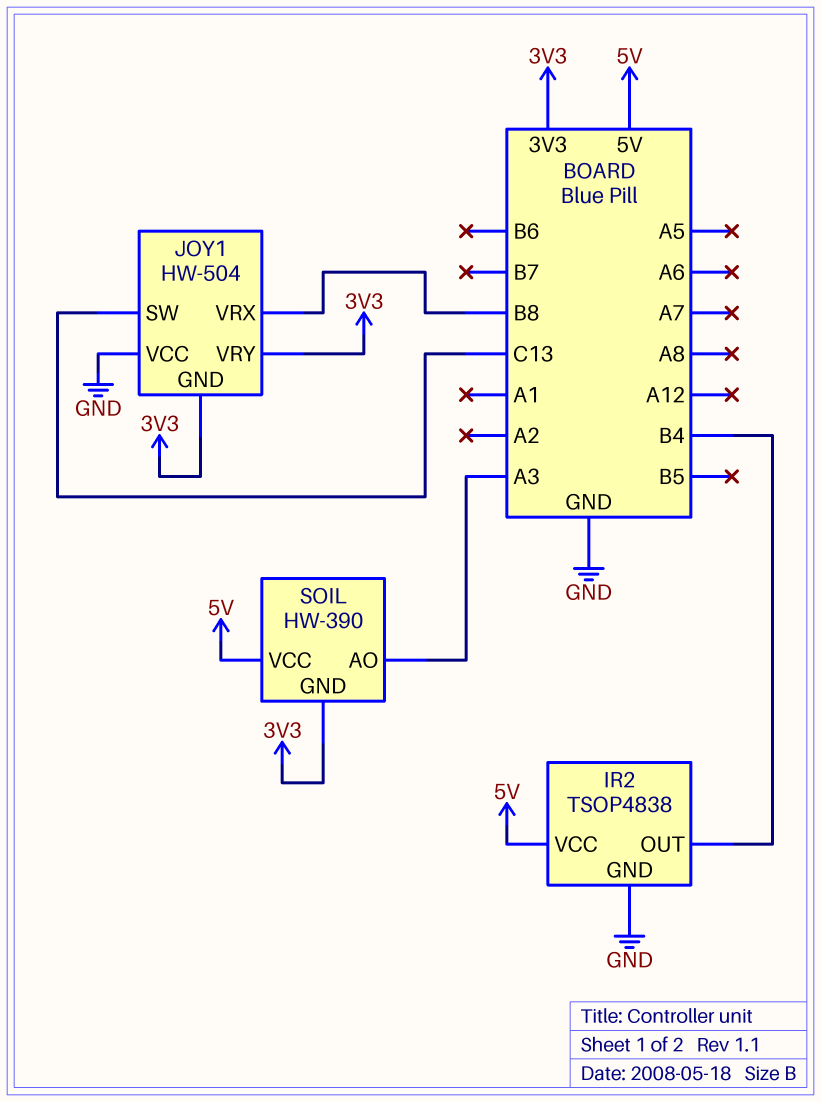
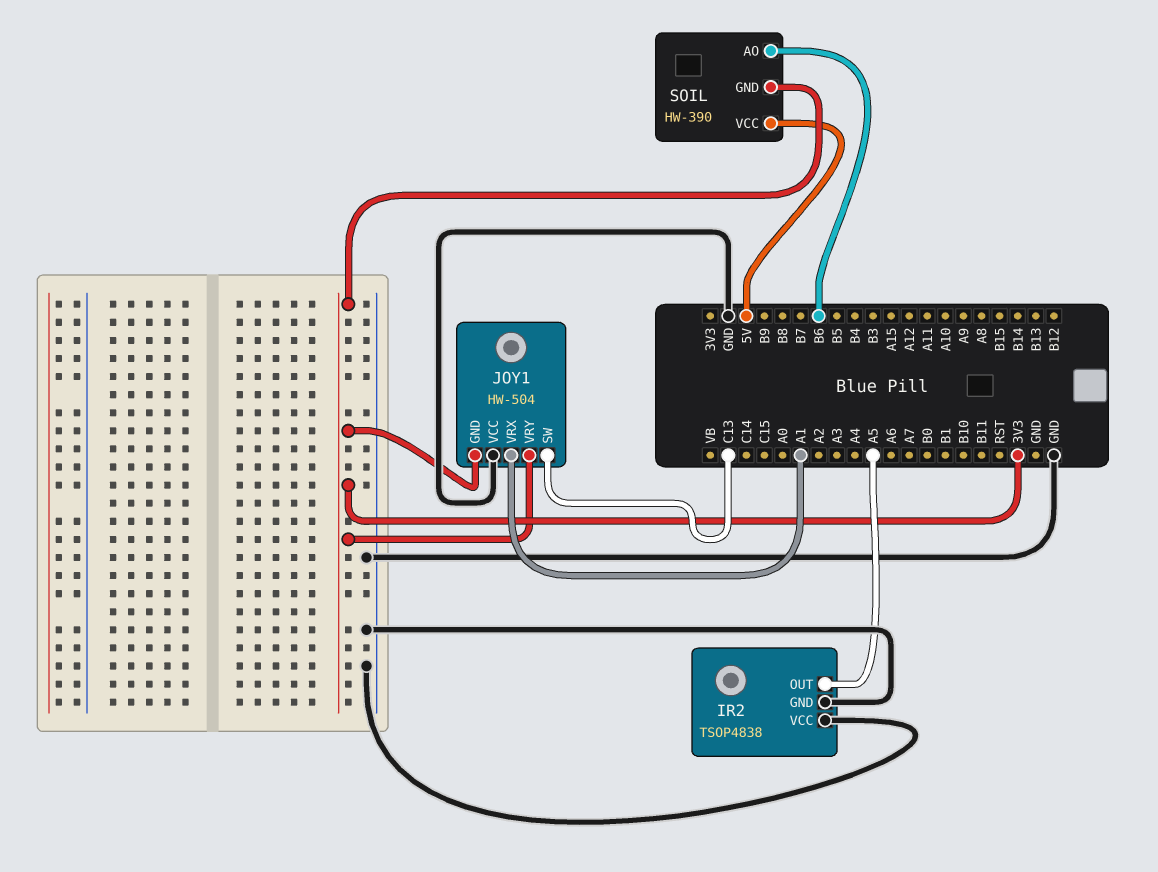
IR2 pin OUT: B4 -> A5
IR2 pin VCC: 5V -> GND
JOY1 pin VRX: B8 -> A1
SOIL pin AO: A3 -> B6

